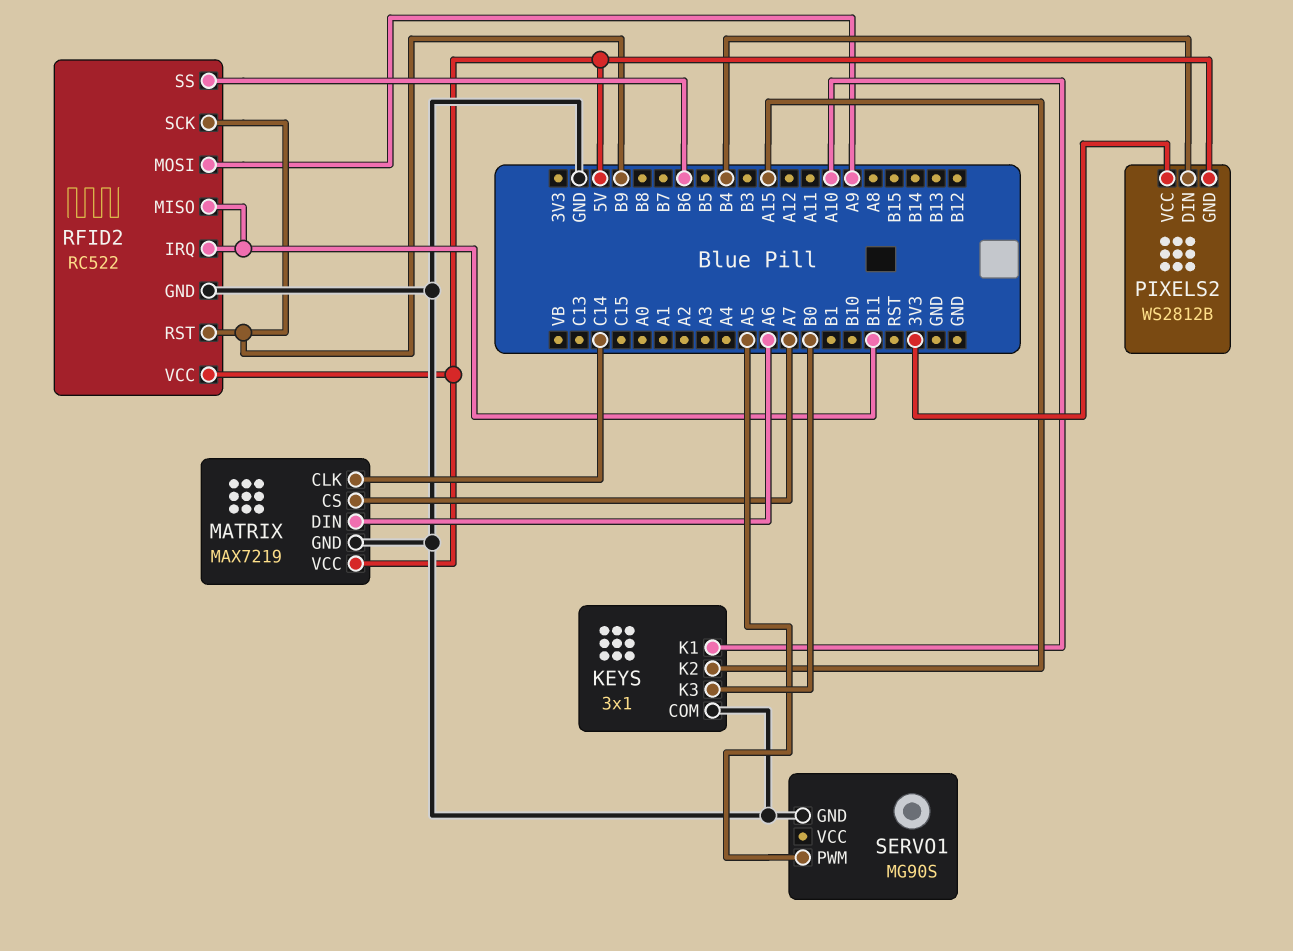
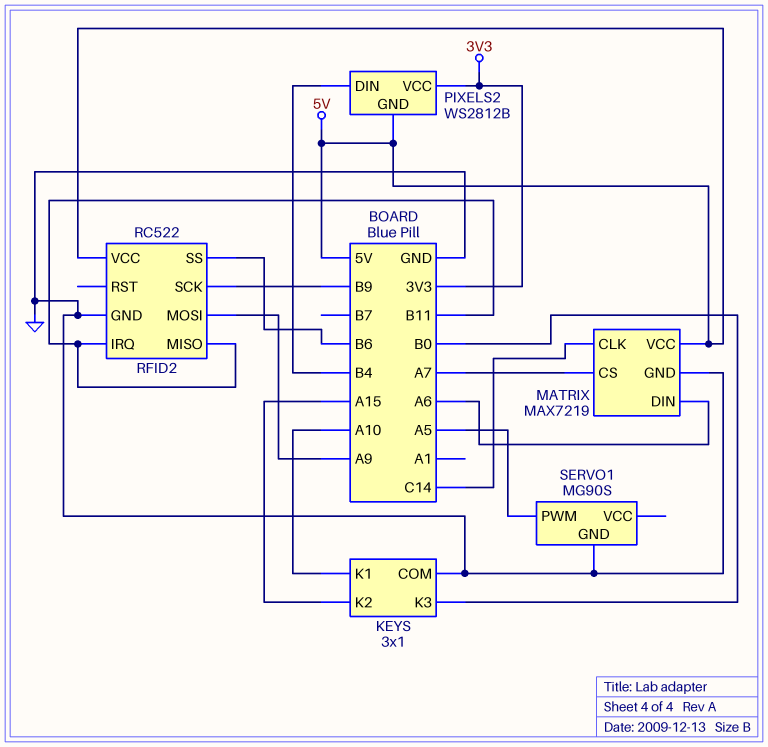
RFID2 pin RST: B9 -> none

